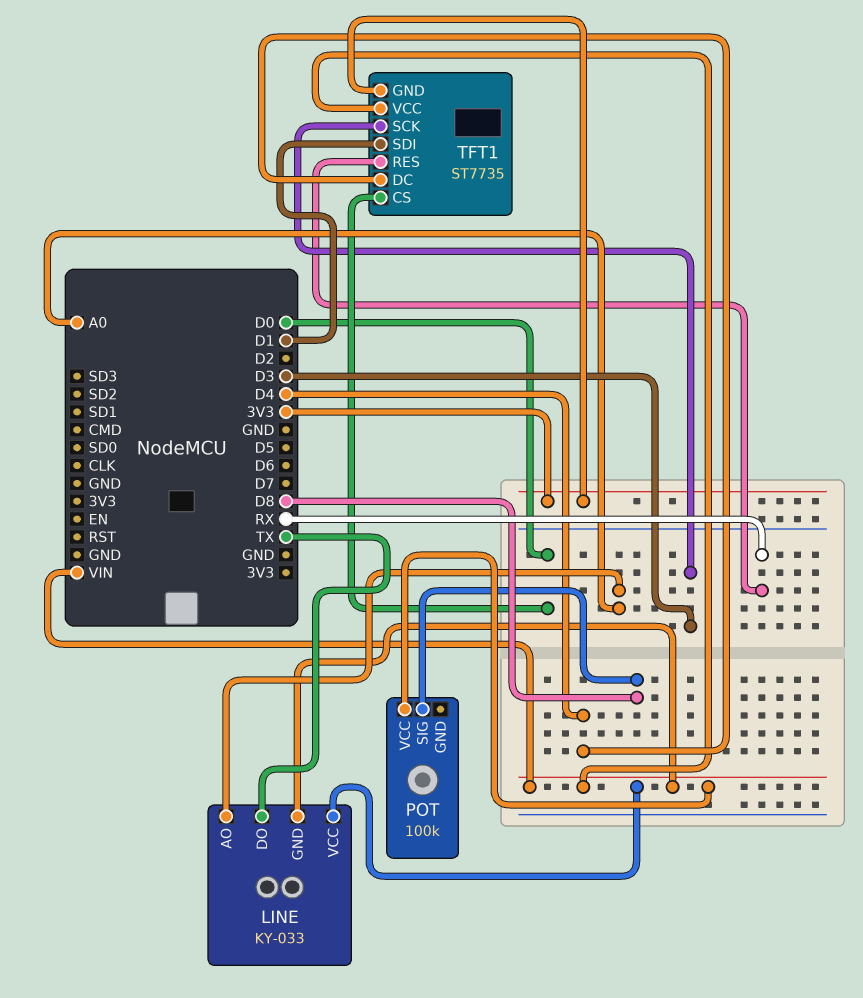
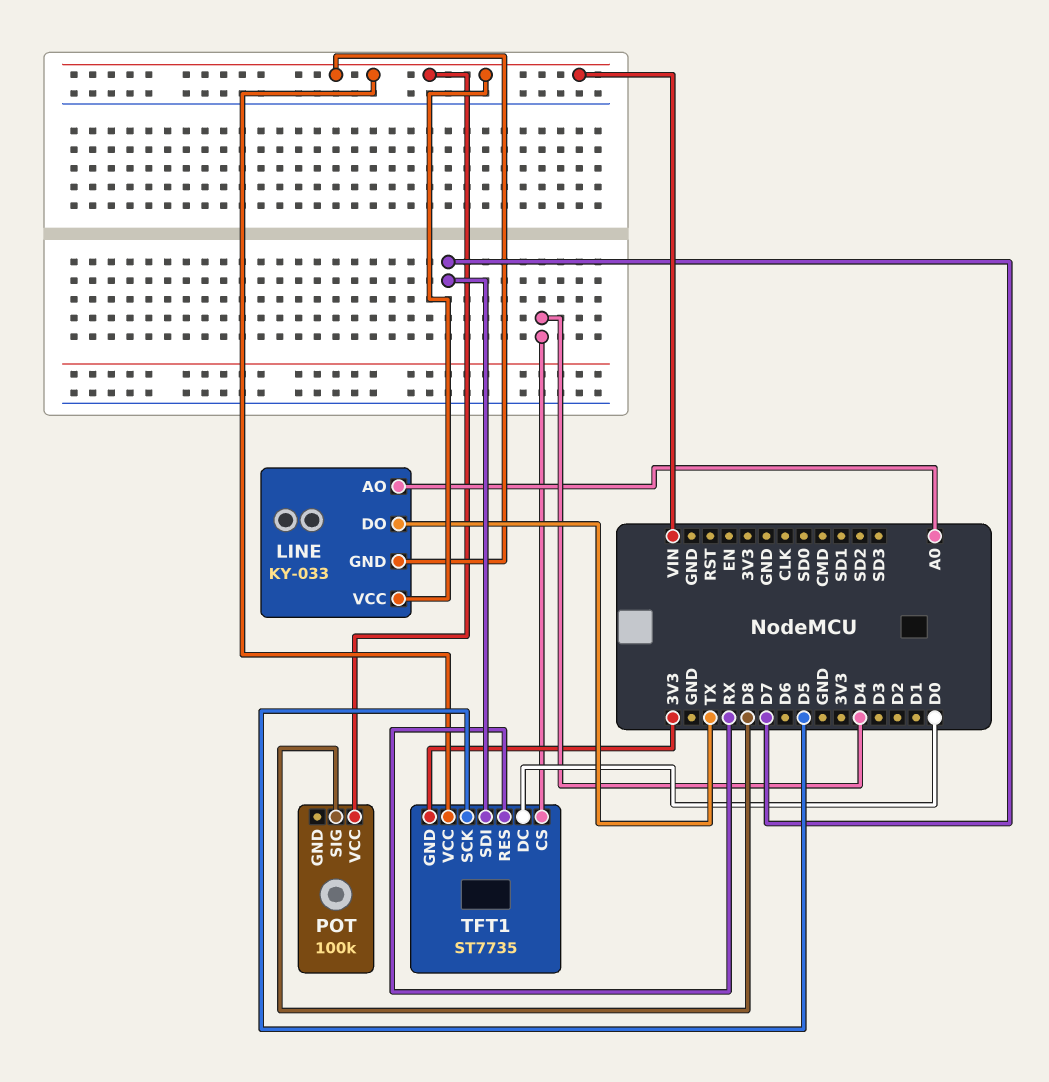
TFT1 pin CS: D0 -> D4
TFT1 pin DC: D4 -> D0
TFT1 pin SCK: D3 -> D5
TFT1 pin SDI: D1 -> D7

